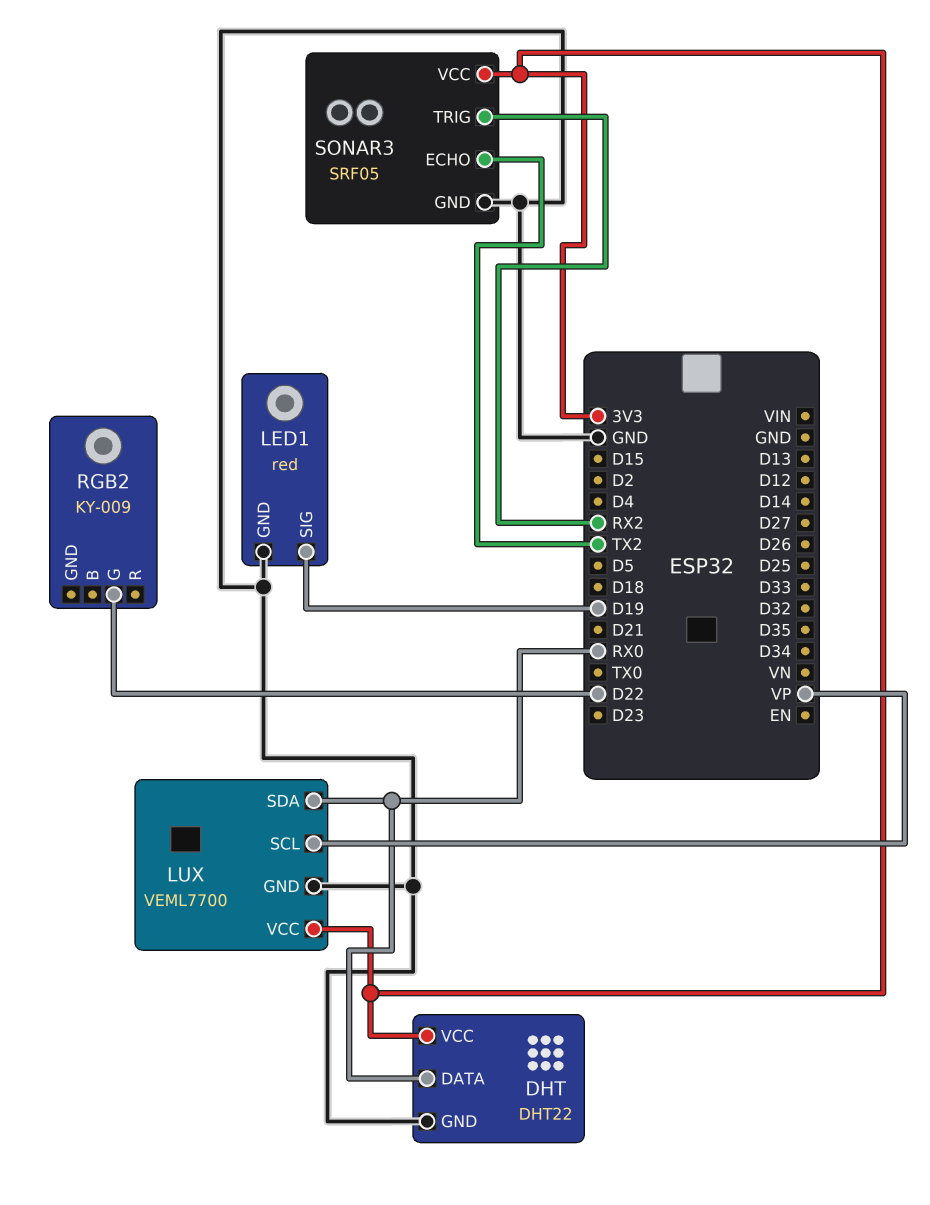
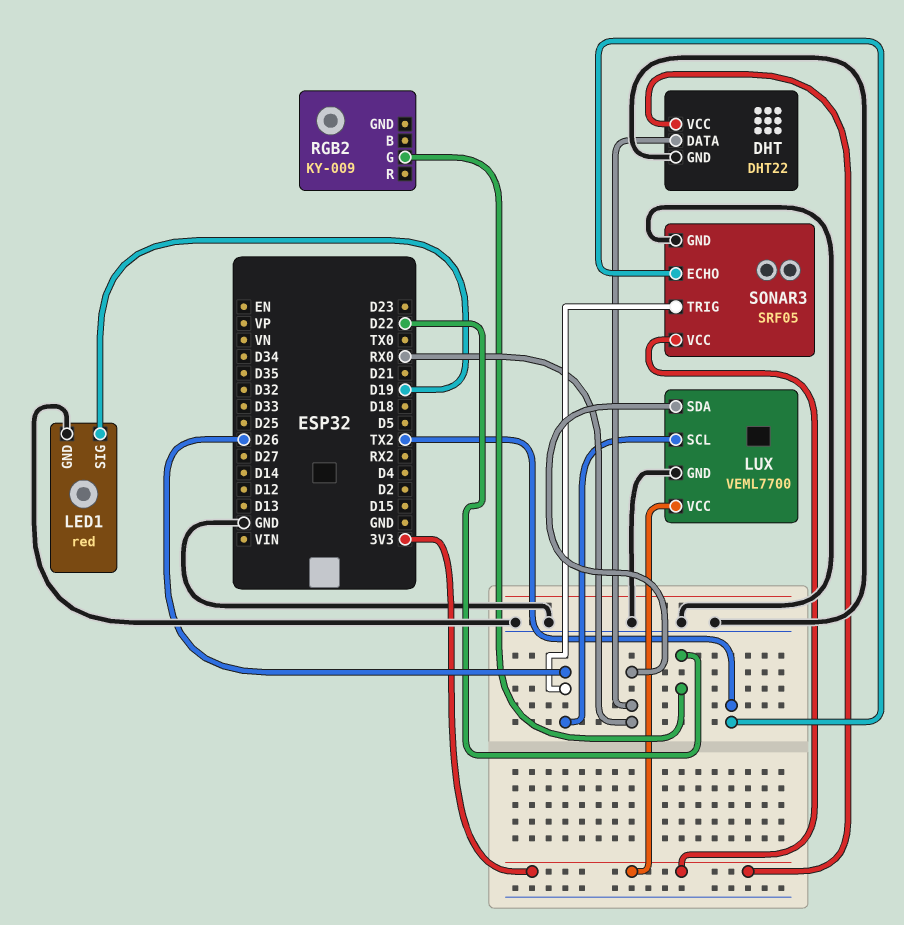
LUX pin SCL: VP -> D26
SONAR3 pin TRIG: RX2 -> D26

